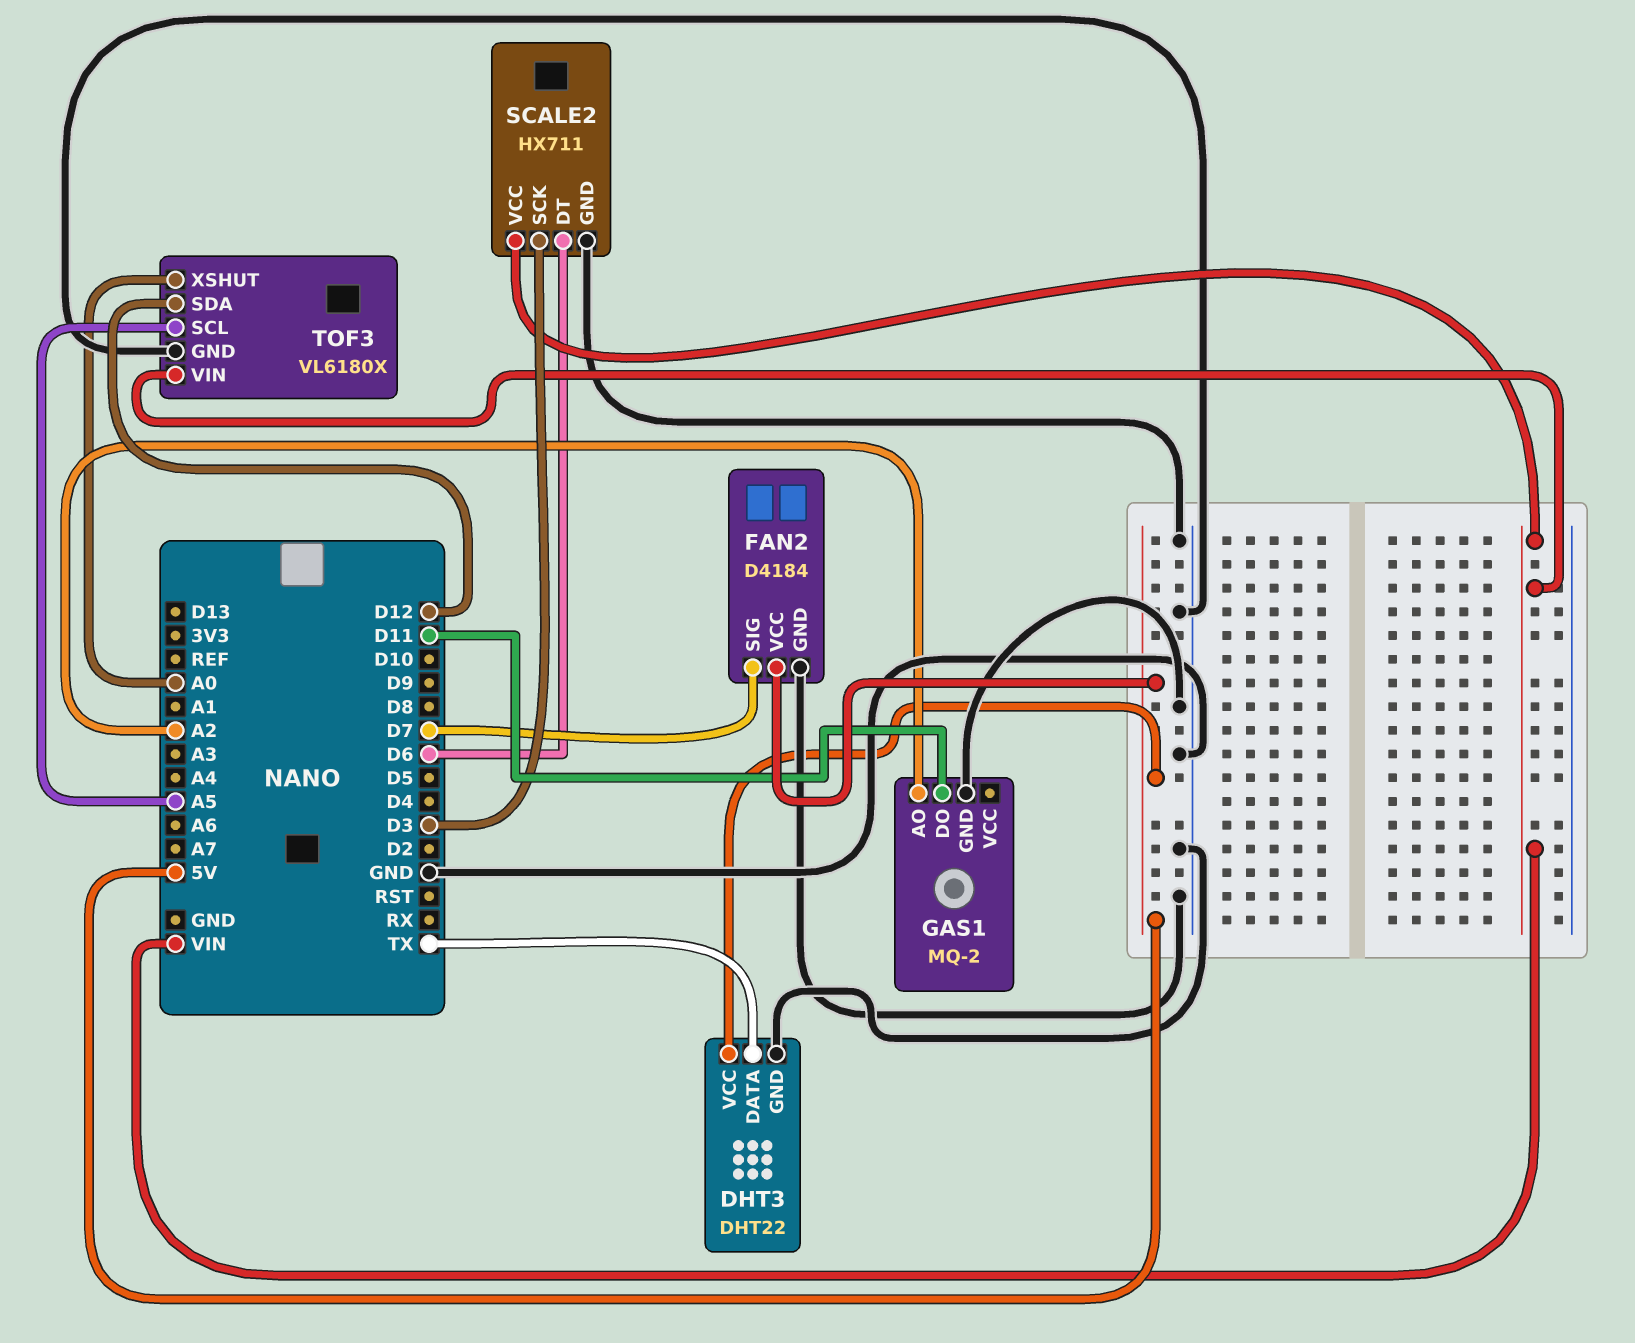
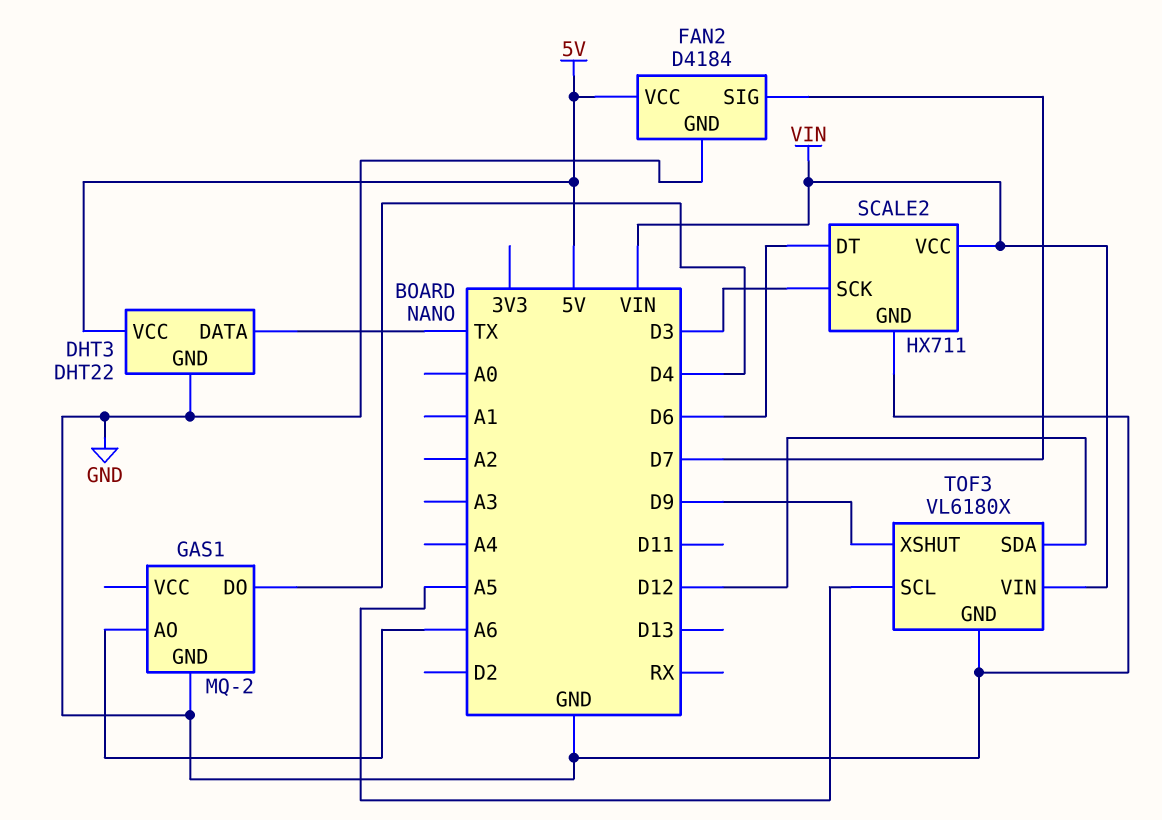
GAS1 pin AO: A2 -> A6
GAS1 pin DO: D11 -> D4
TOF3 pin XSHUT: A0 -> D9

